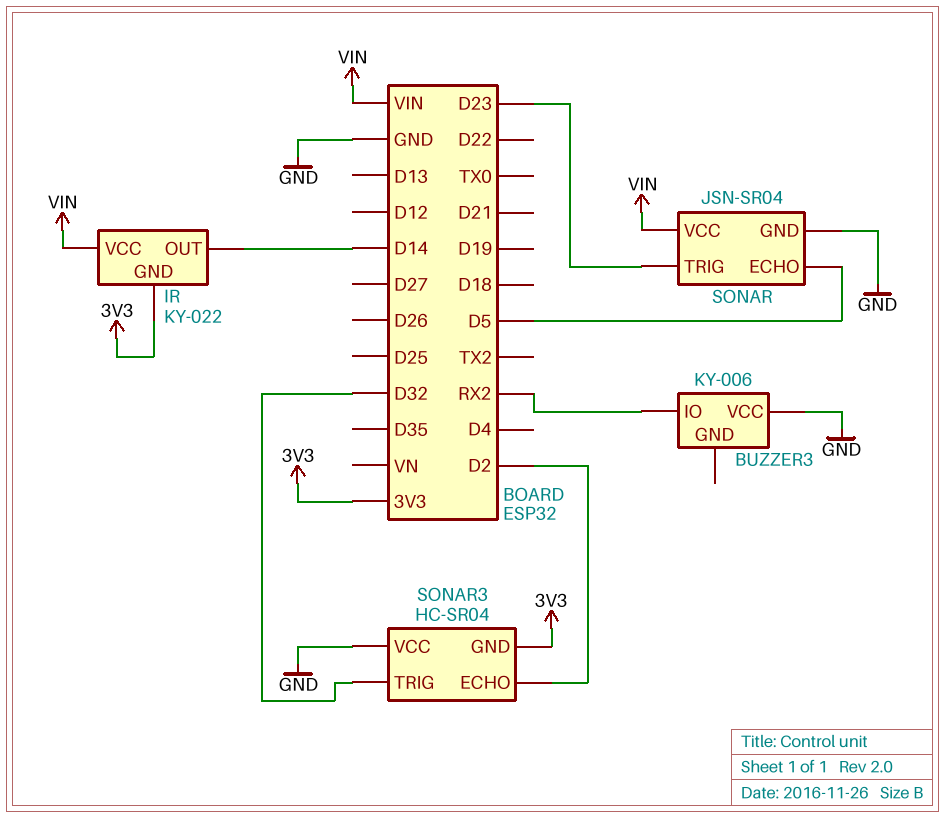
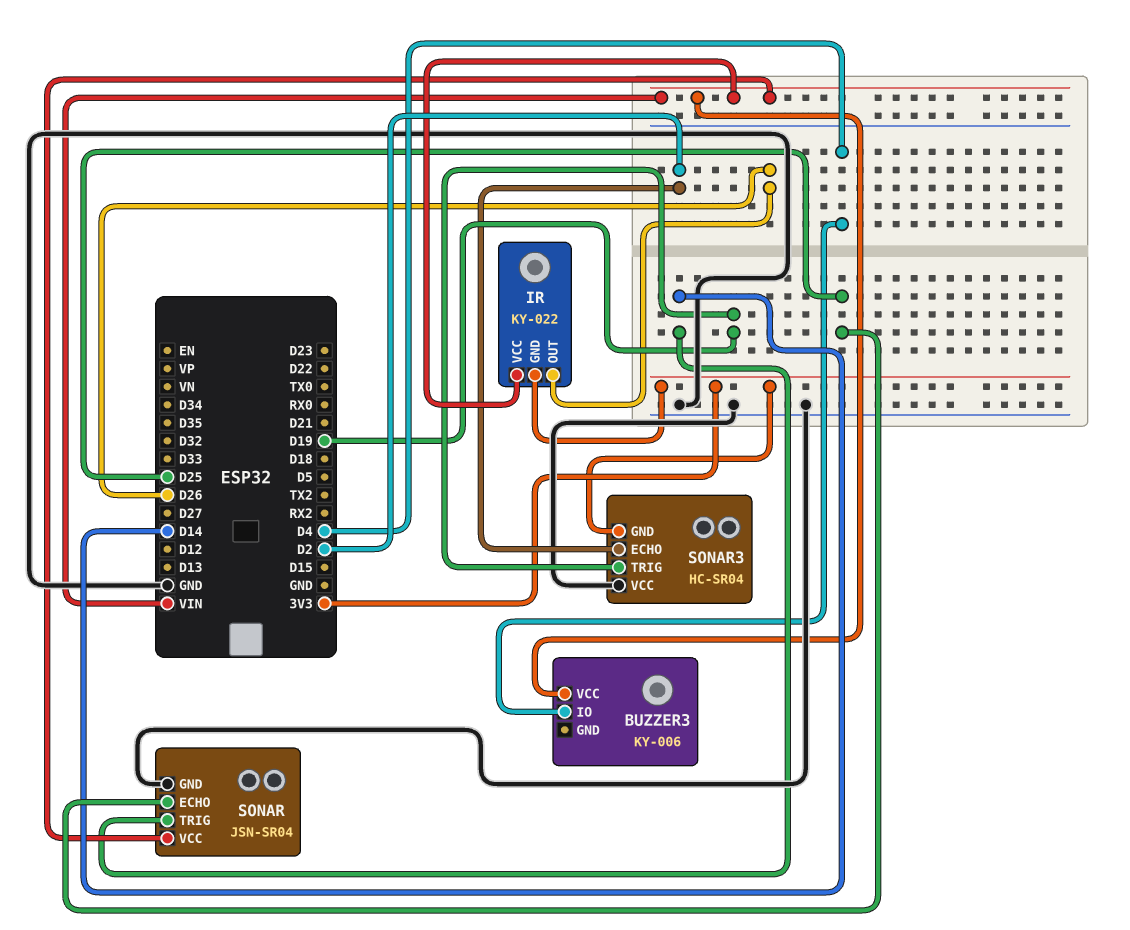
BUZZER3 pin IO: RX2 -> D4
BUZZER3 pin VCC: GND -> VIN
IR pin OUT: D14 -> D26
SONAR pin ECHO: D5 -> D25
SONAR pin TRIG: D23 -> D14
SONAR3 pin TRIG: D32 -> D19

